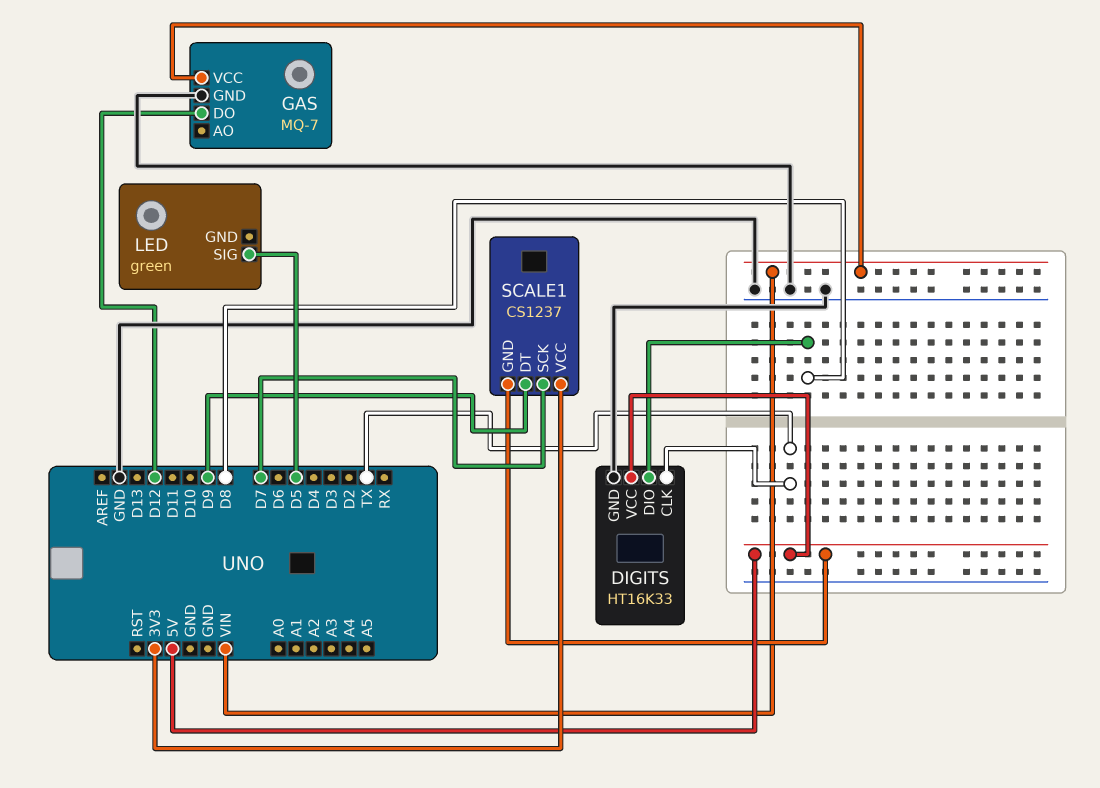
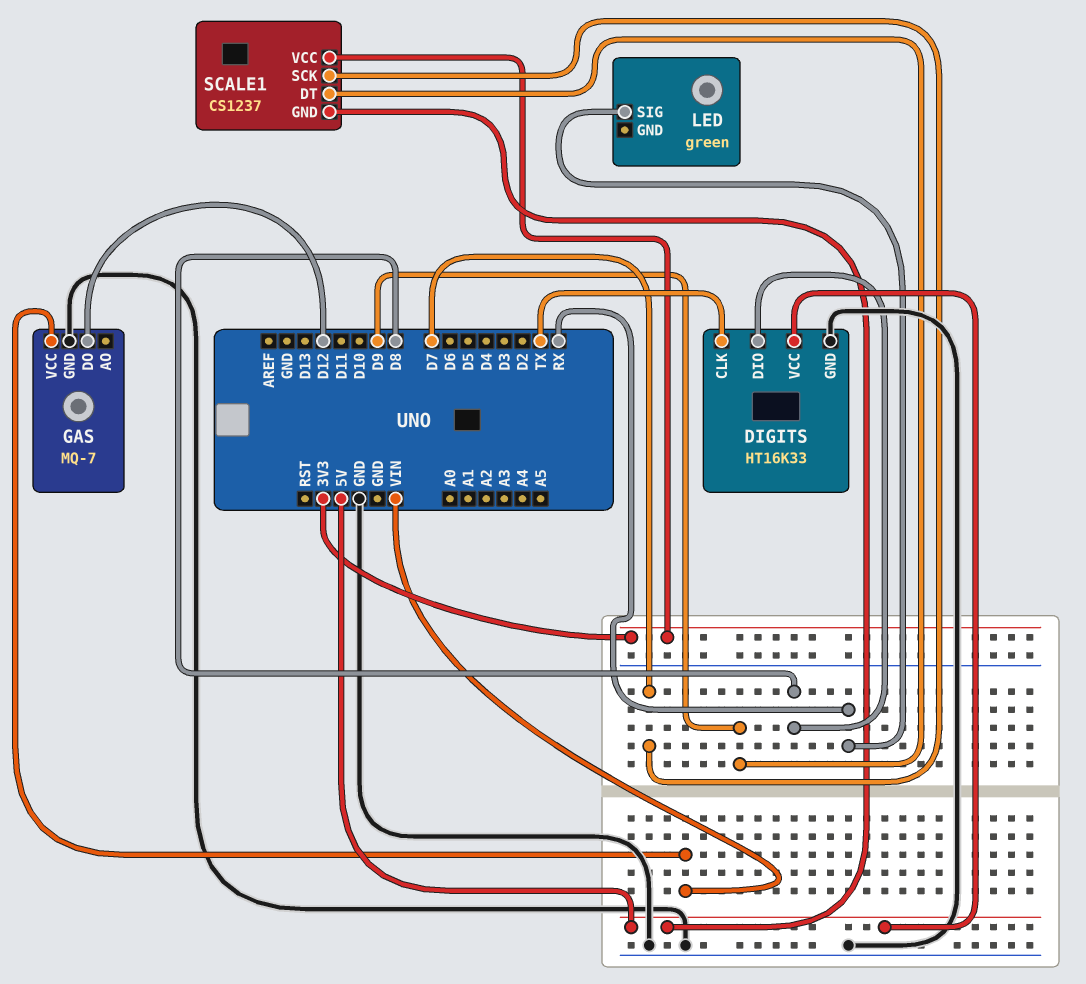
LED pin SIG: D5 -> RX

